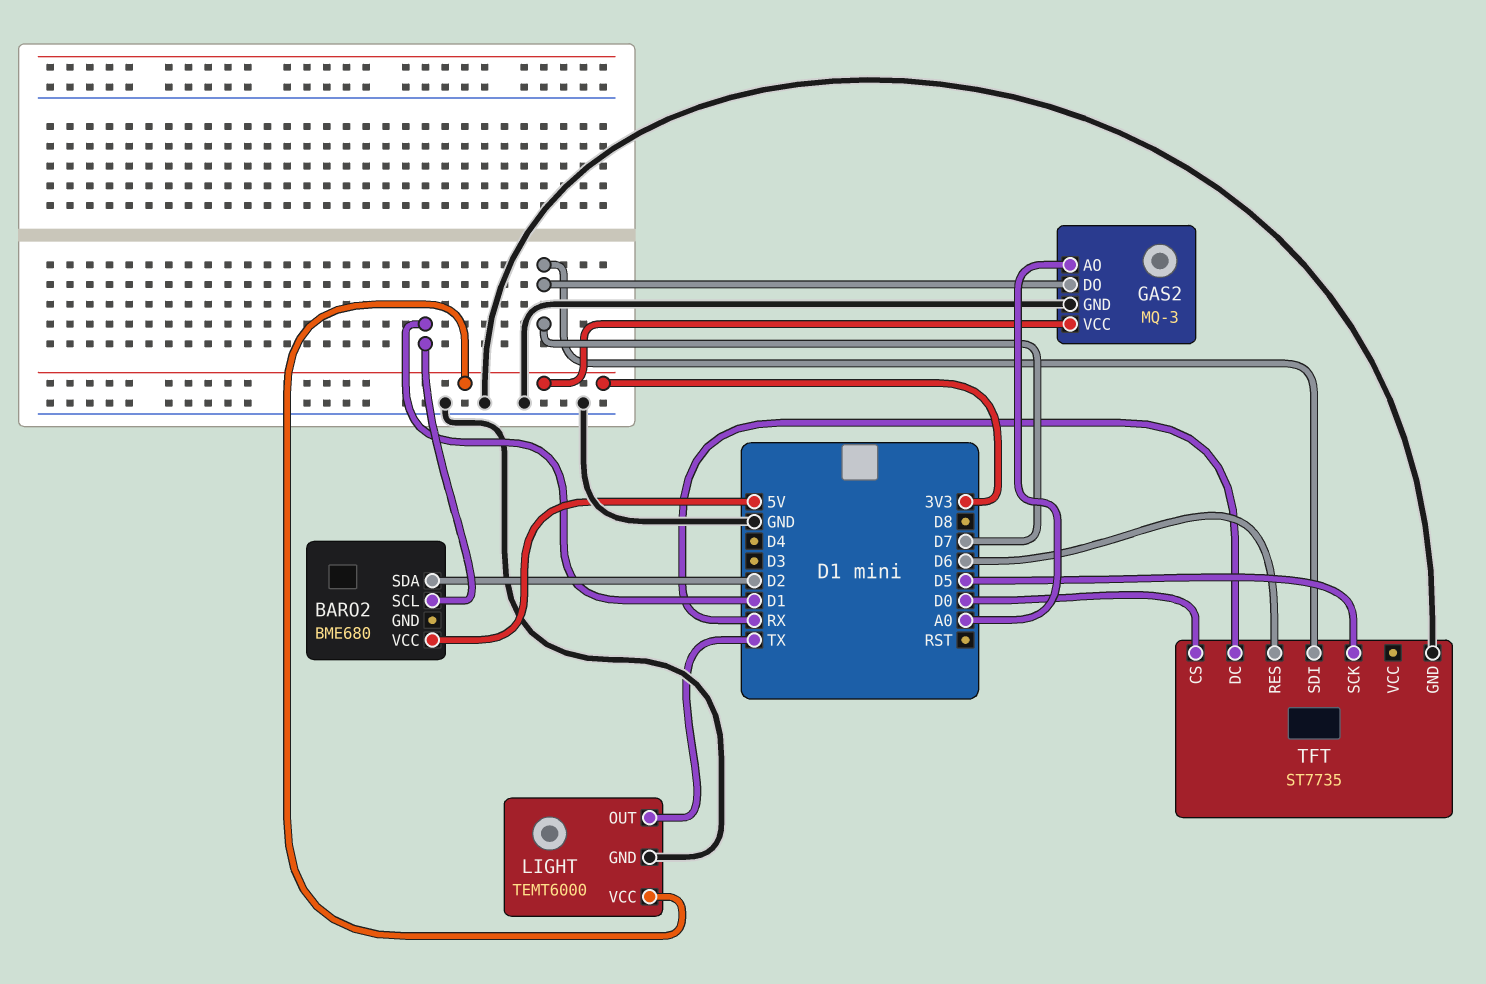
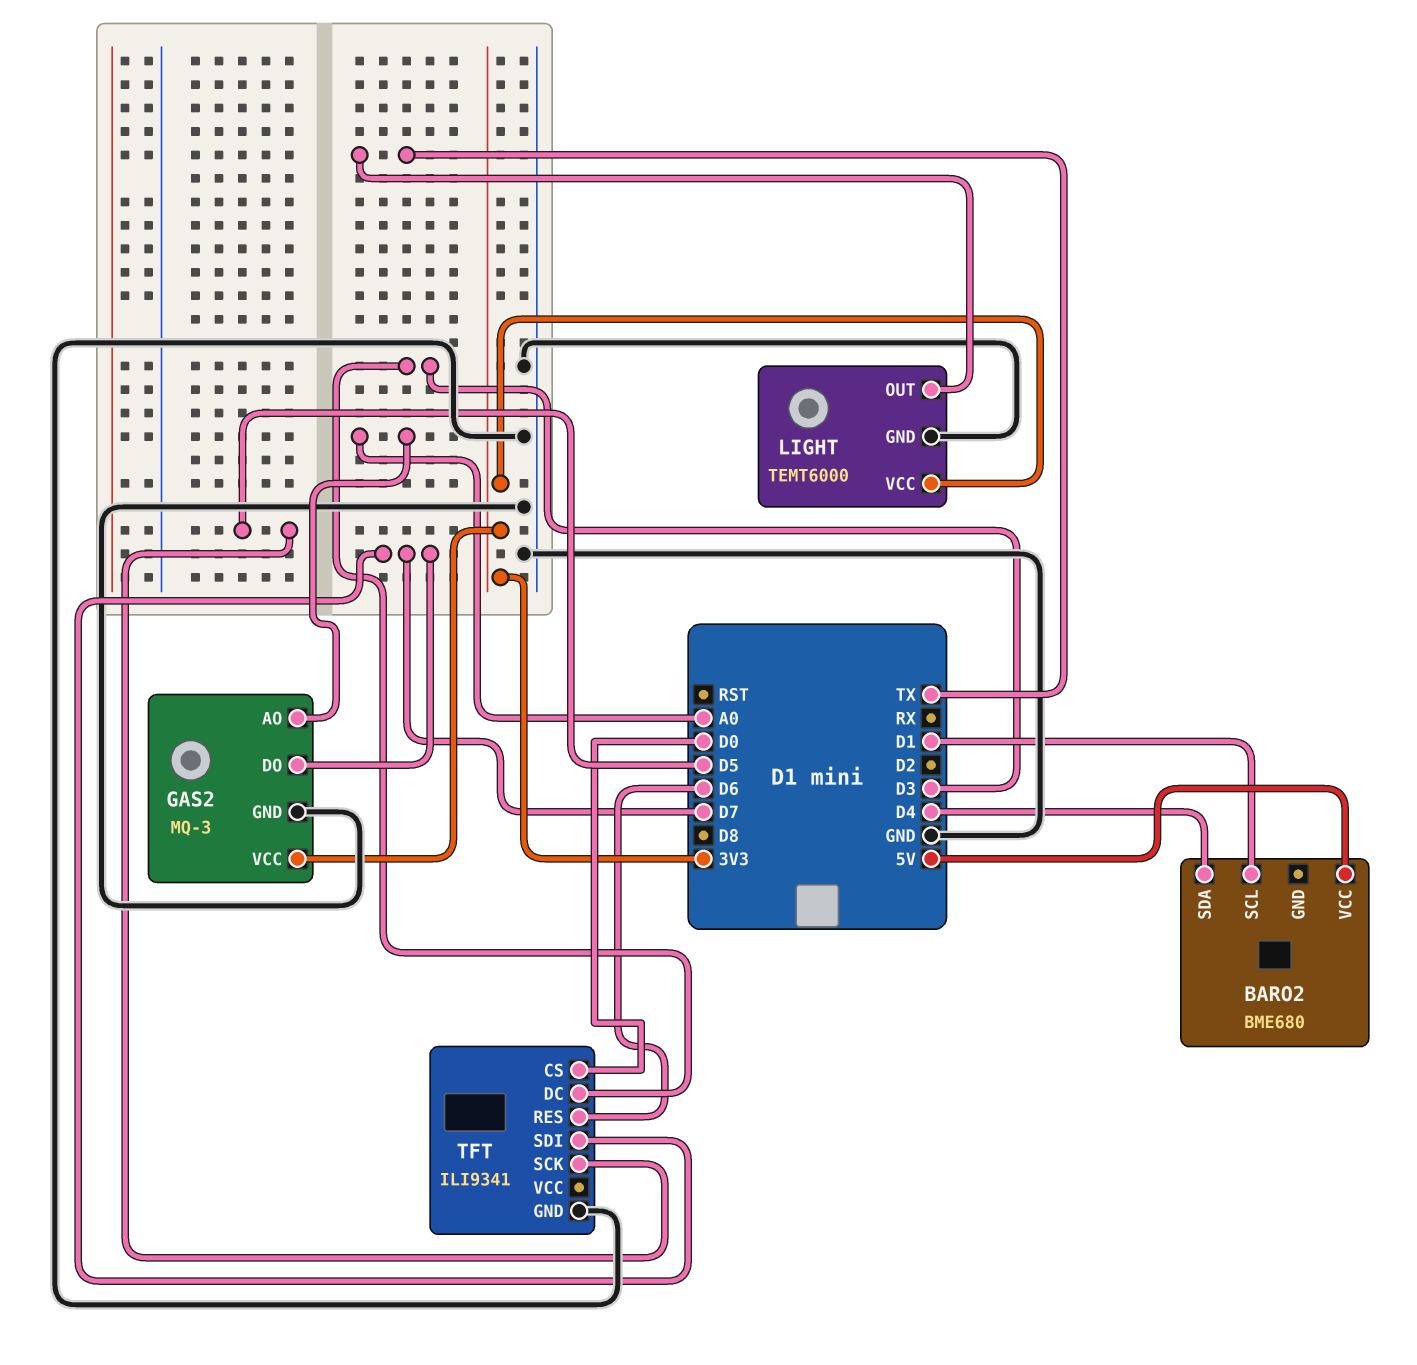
BARO2 pin SDA: D2 -> D4
TFT: ST7735 -> ILI9341
TFT pin DC: RX -> D3

